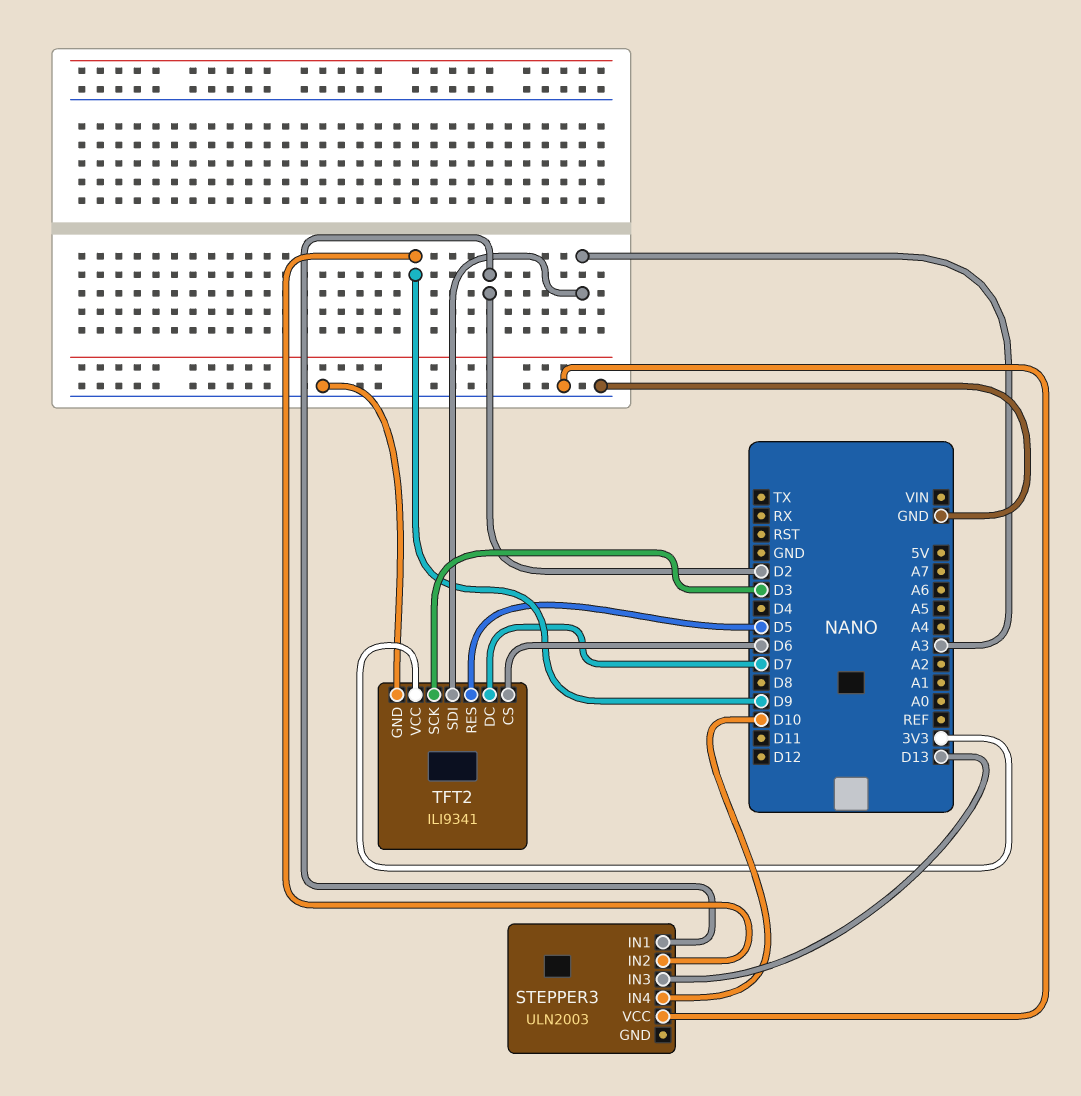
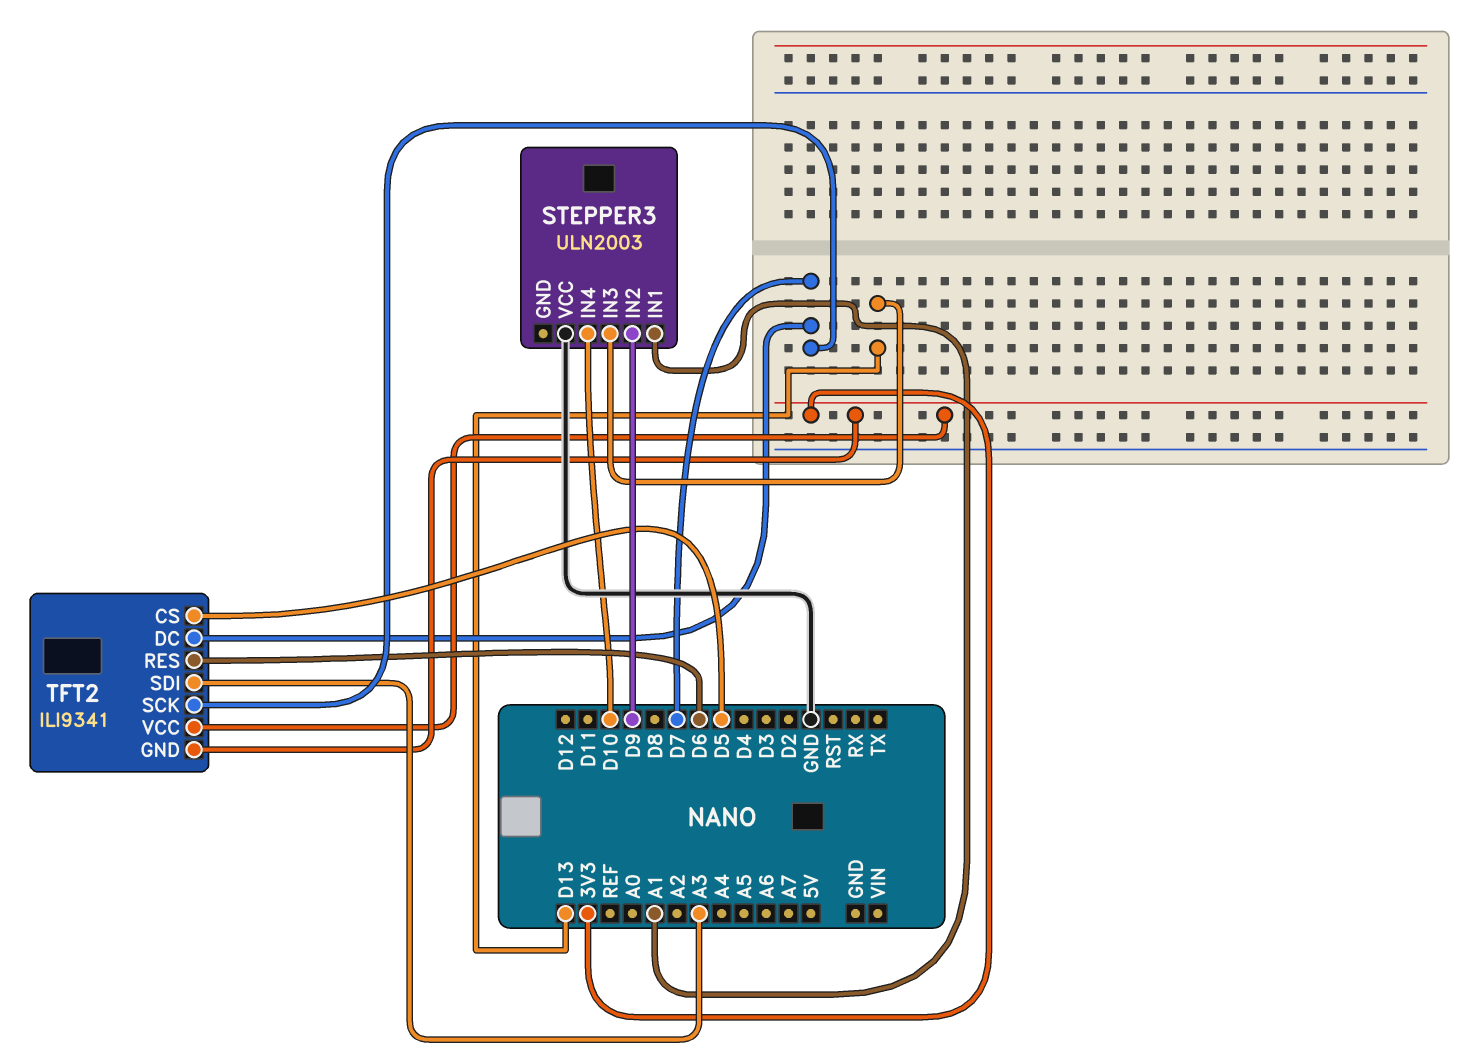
STEPPER3 pin IN1: D2 -> A1
TFT2 pin CS: D6 -> D5
TFT2 pin GND: GND -> 3V3
TFT2 pin RES: D5 -> D6
TFT2 pin SCK: D3 -> D7

